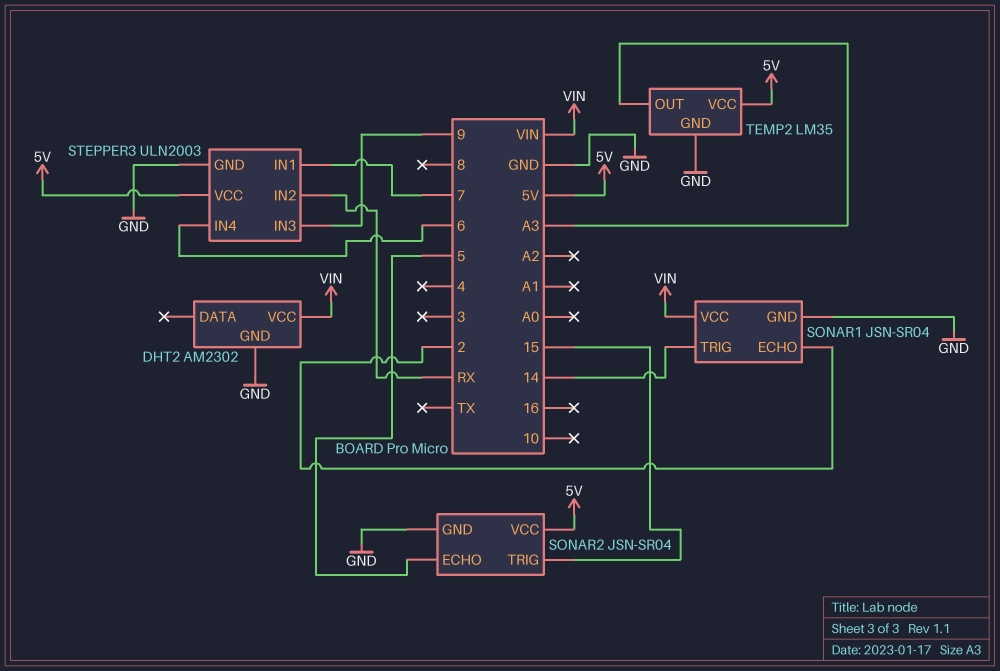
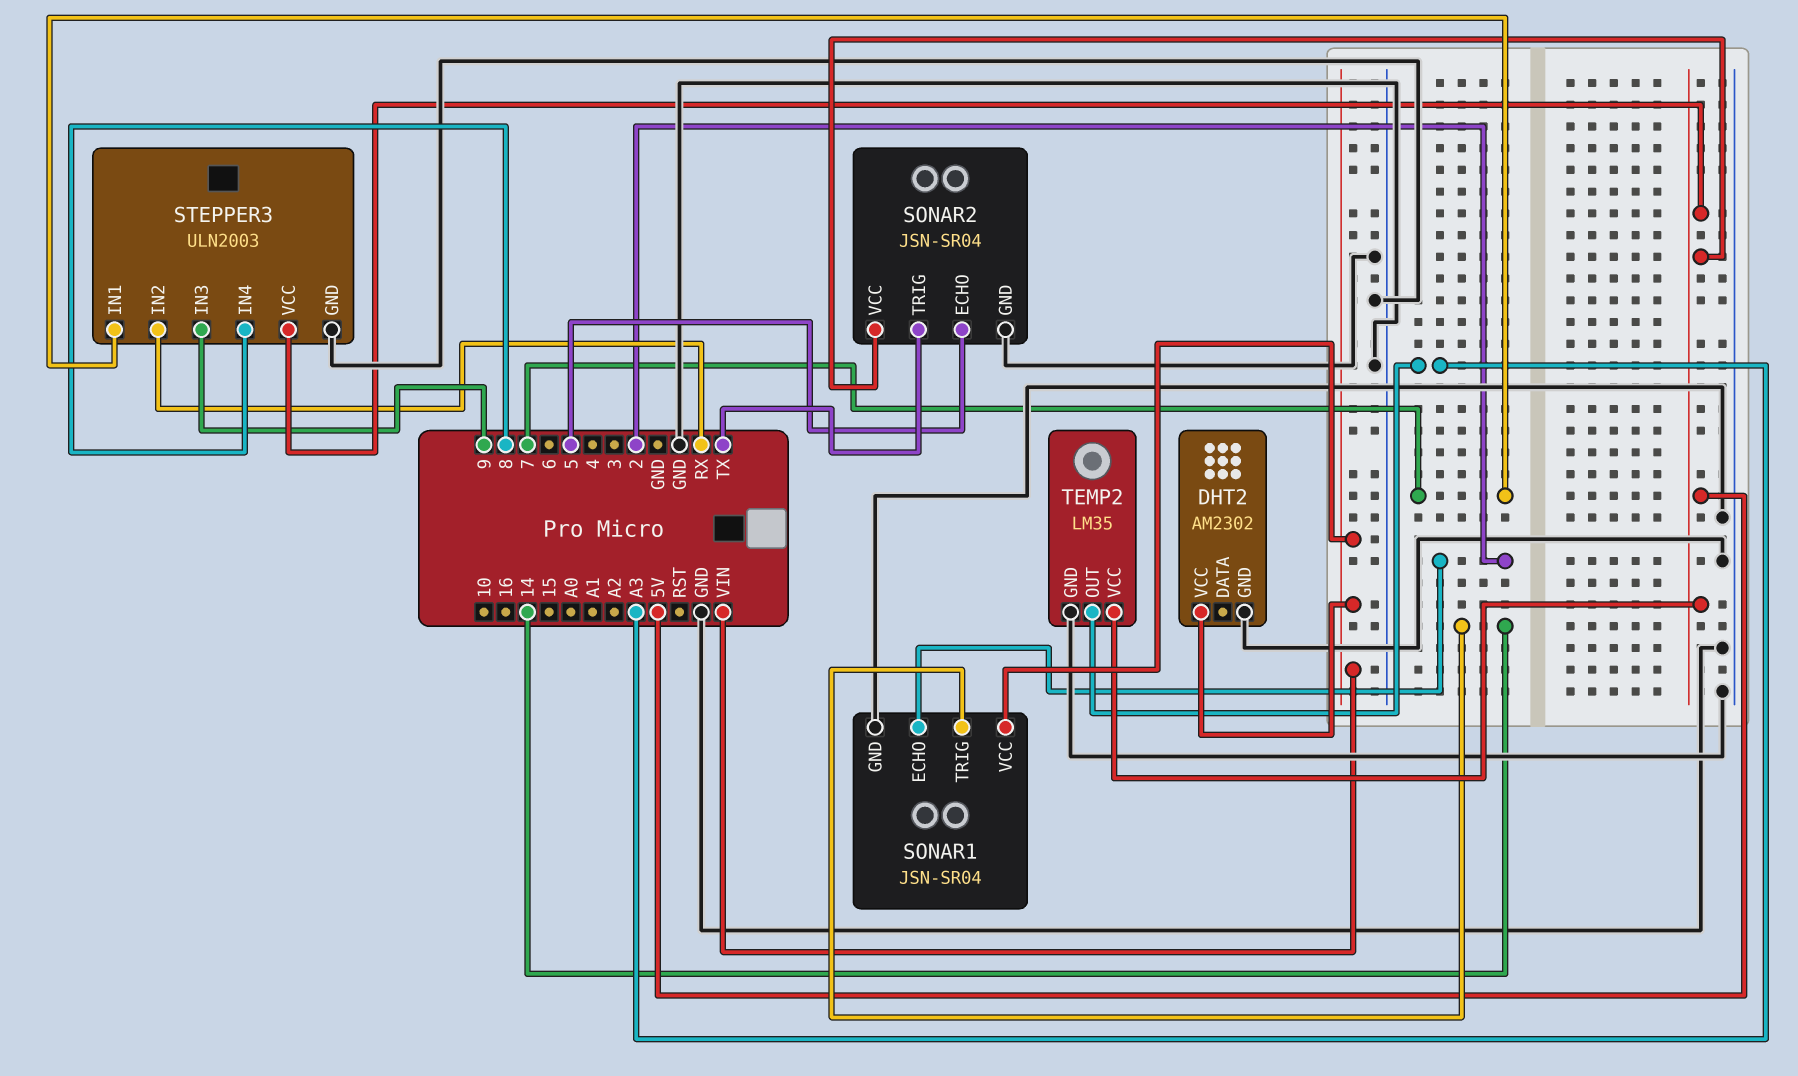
SONAR2 pin TRIG: 15 -> TX
STEPPER3 pin IN4: 6 -> 8

